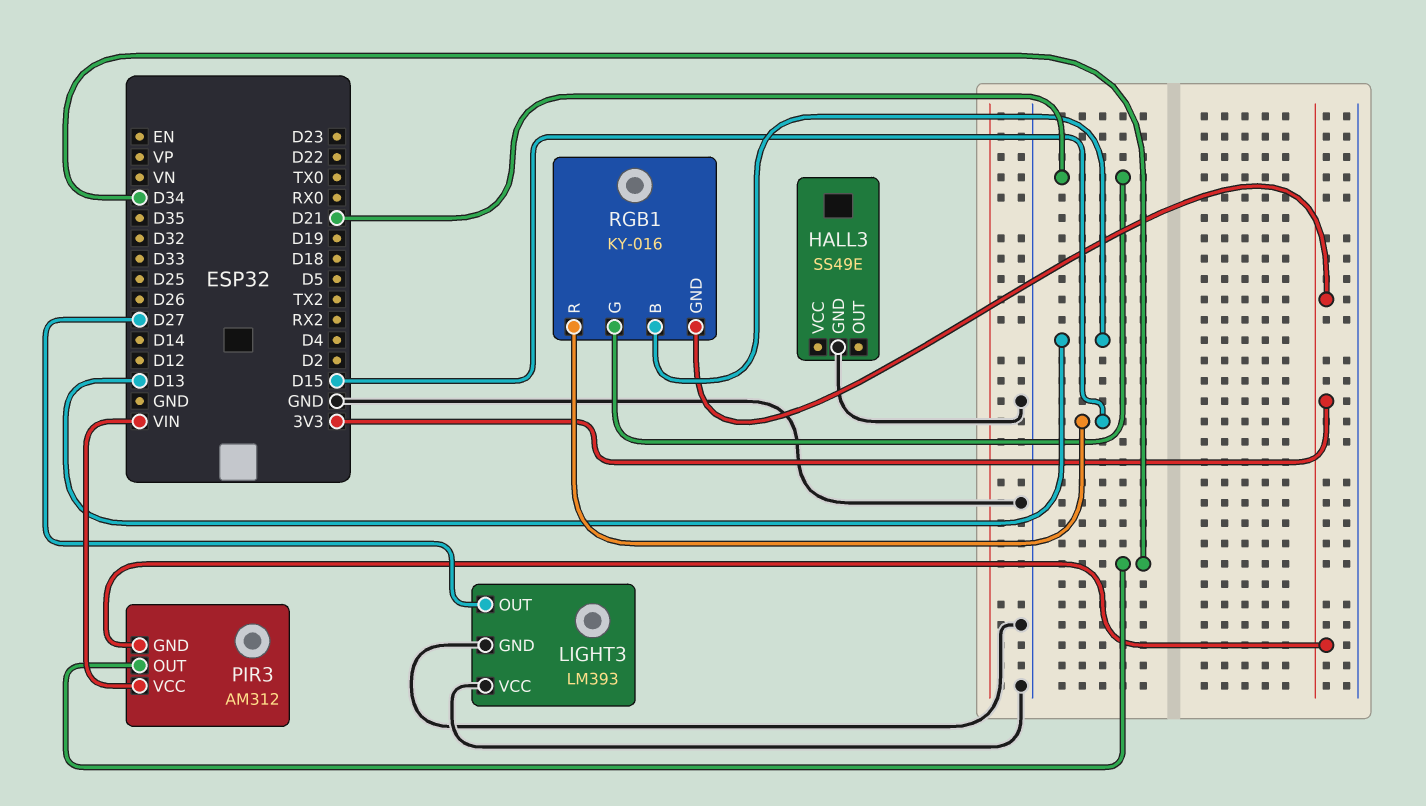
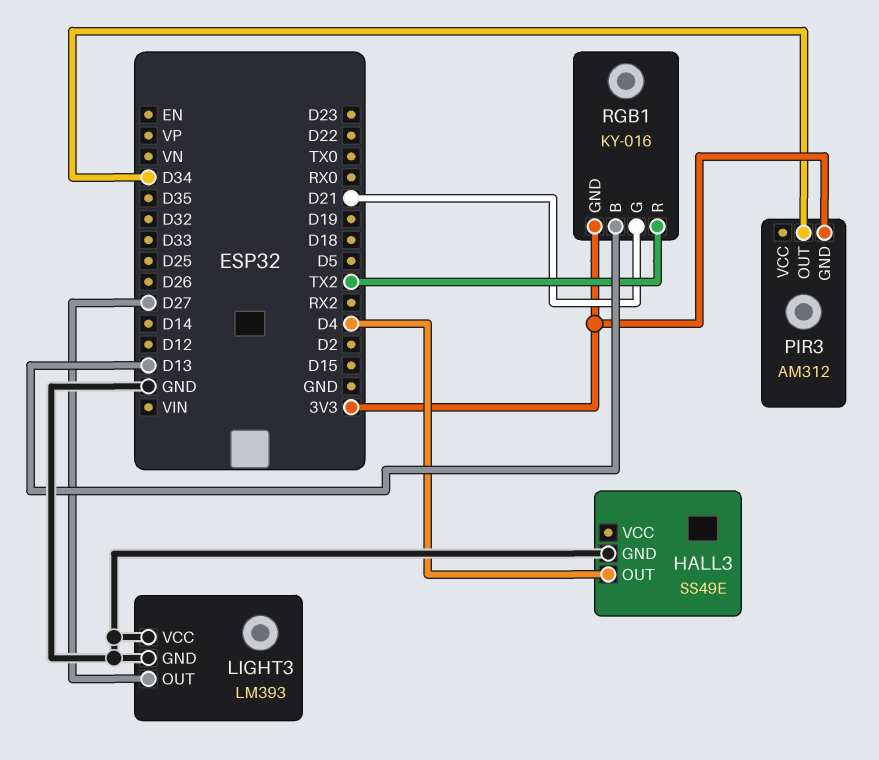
HALL3 pin OUT: none -> D4
PIR3 pin VCC: VIN -> none
RGB1 pin R: D15 -> TX2

